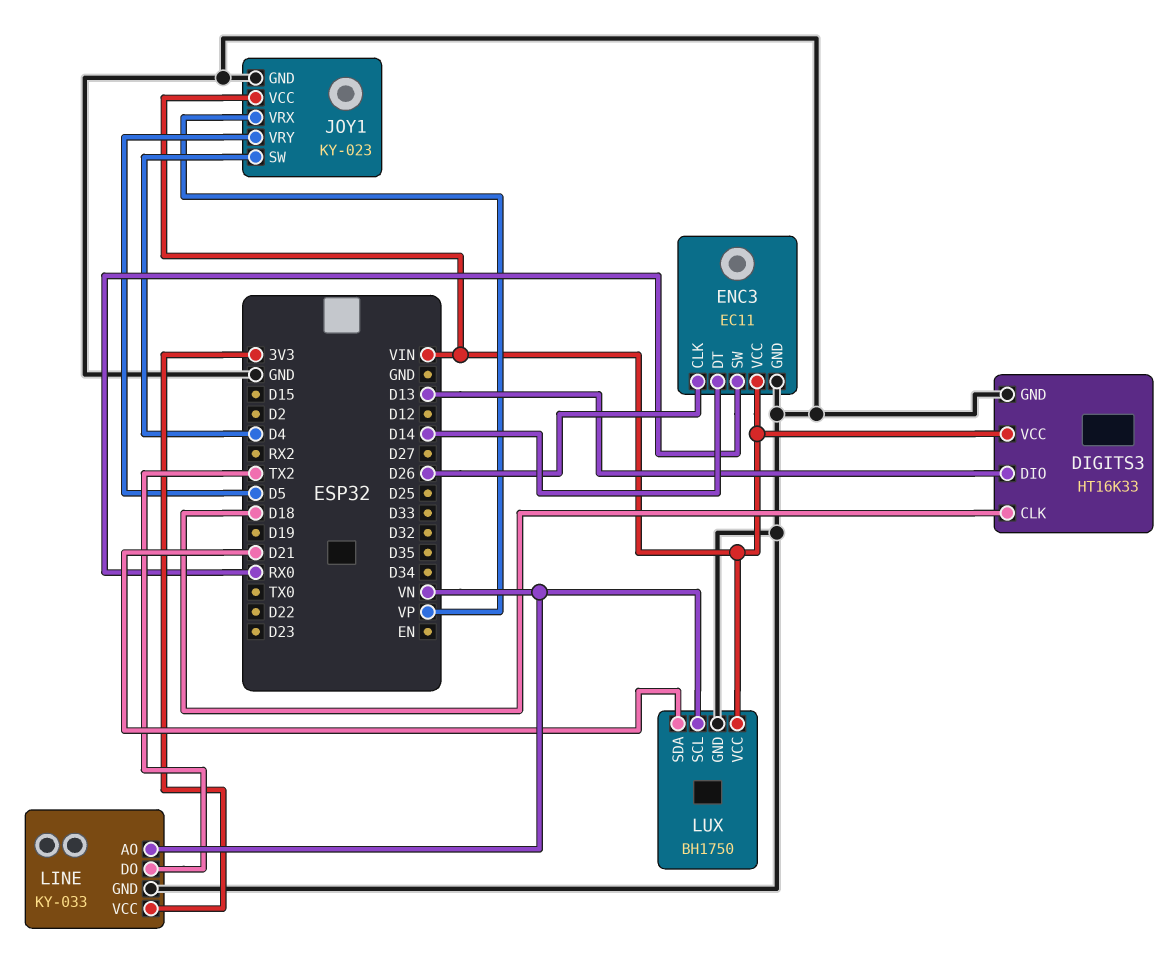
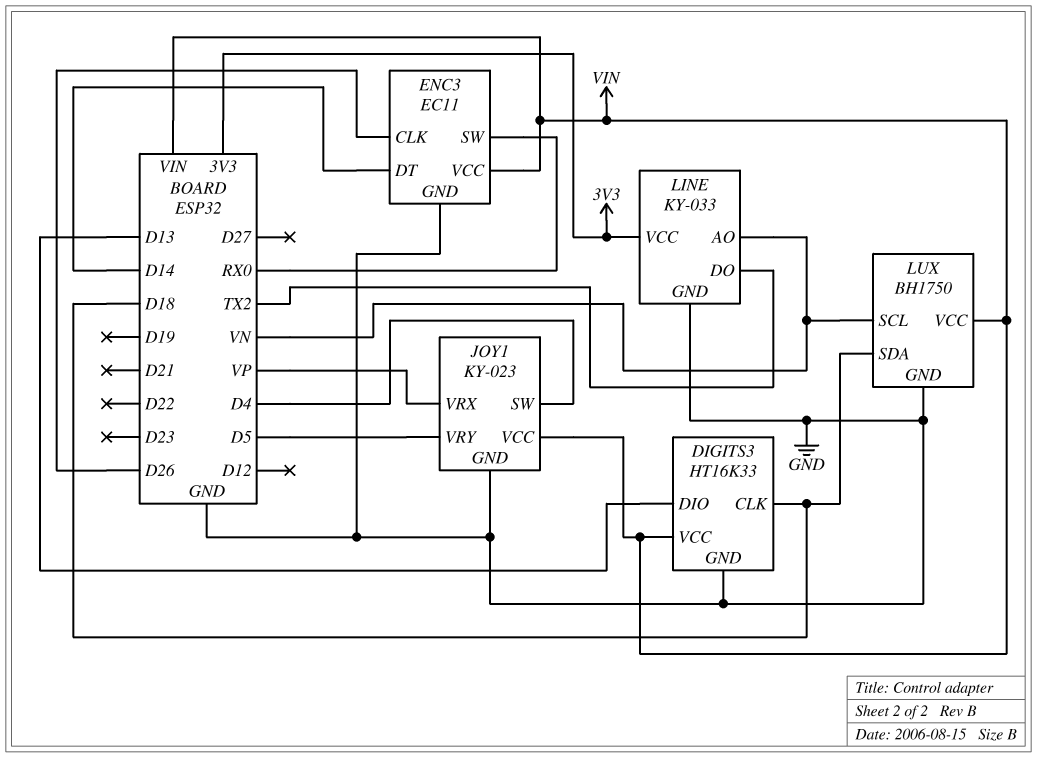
LUX pin SDA: D21 -> D18

